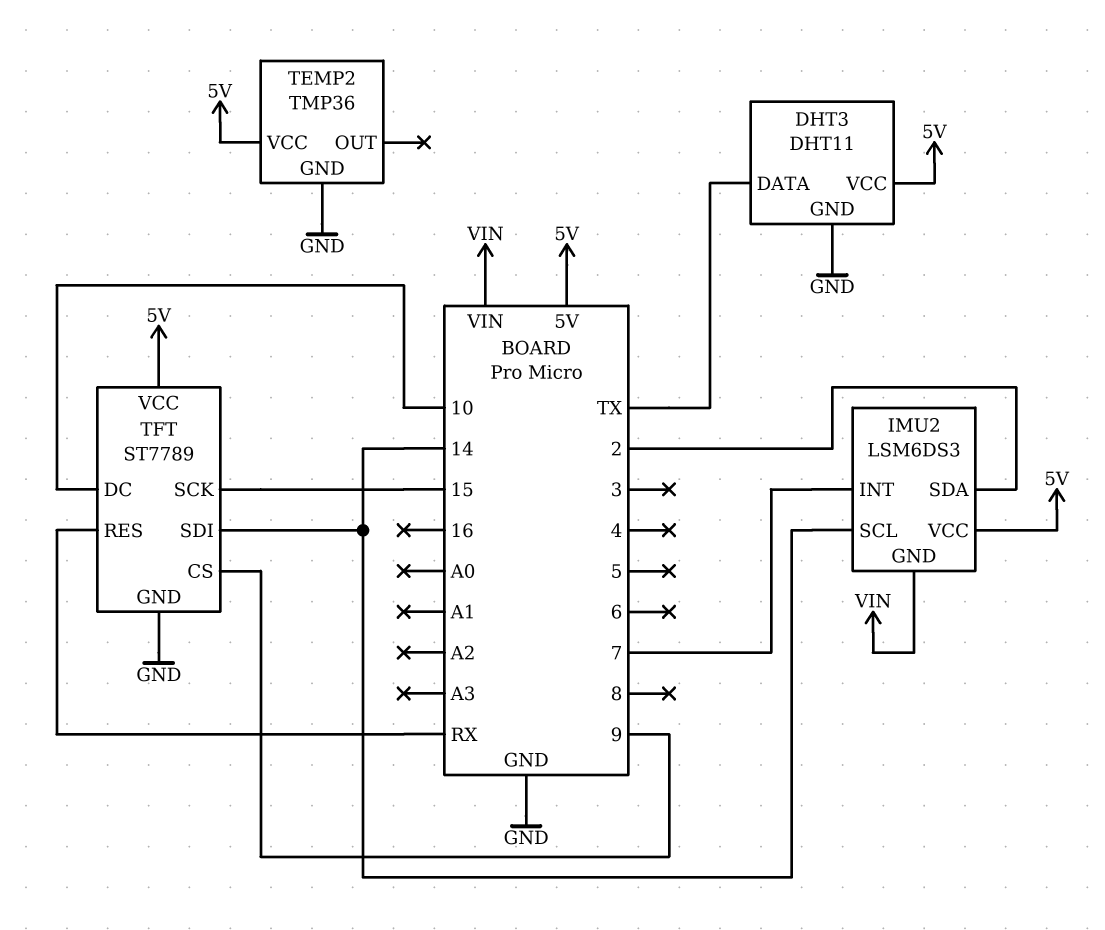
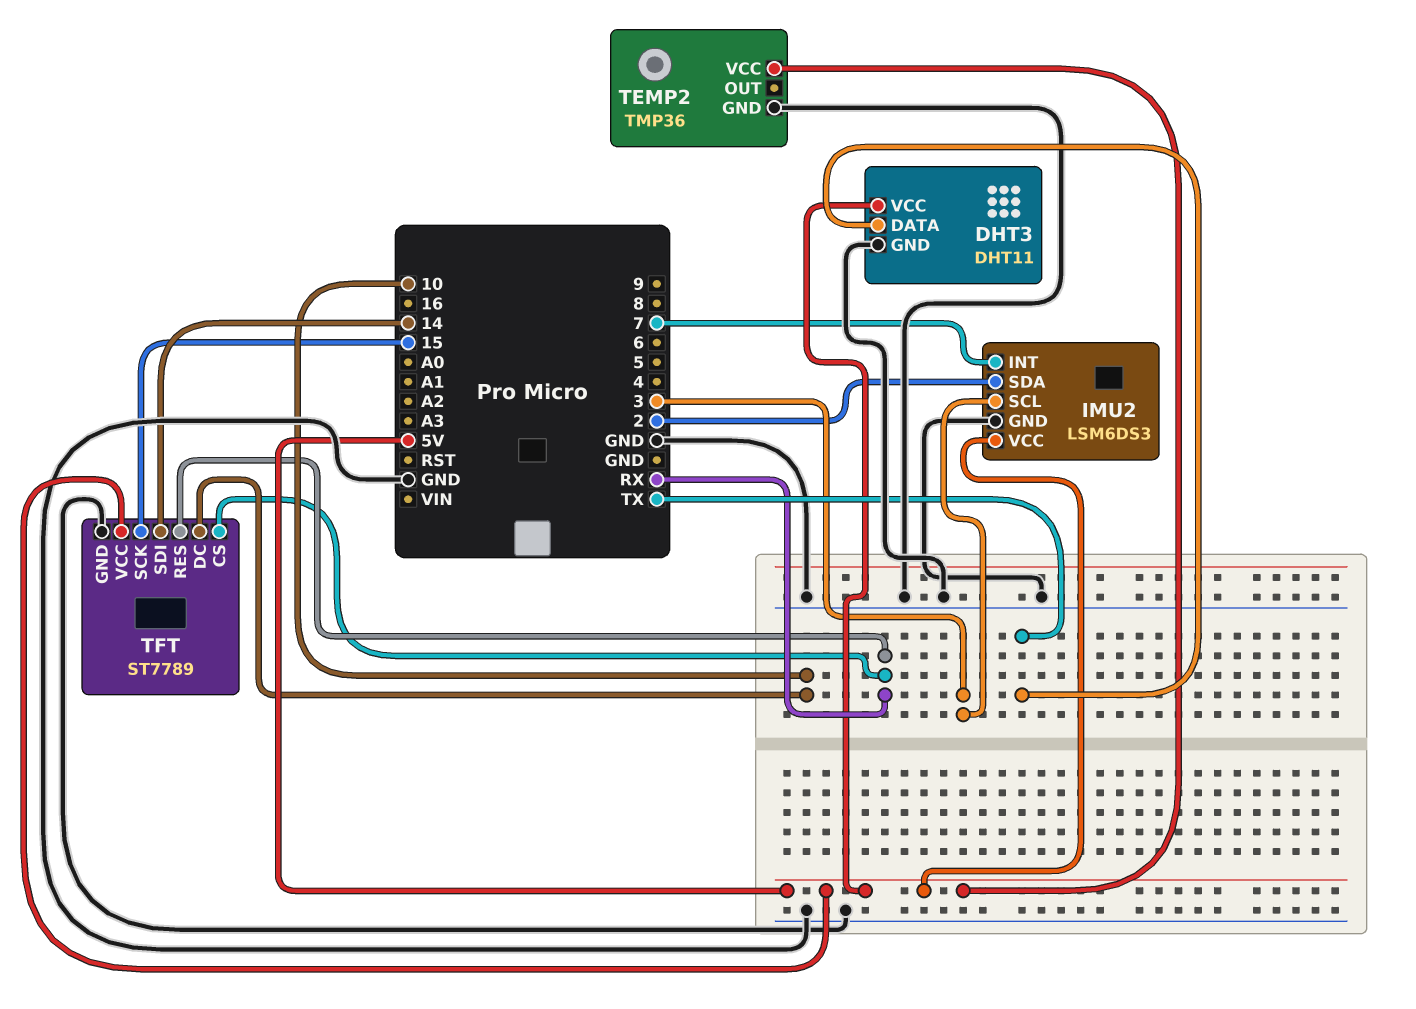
IMU2 pin GND: VIN -> GND
IMU2 pin SCL: 14 -> 3
TFT pin CS: 9 -> RX

